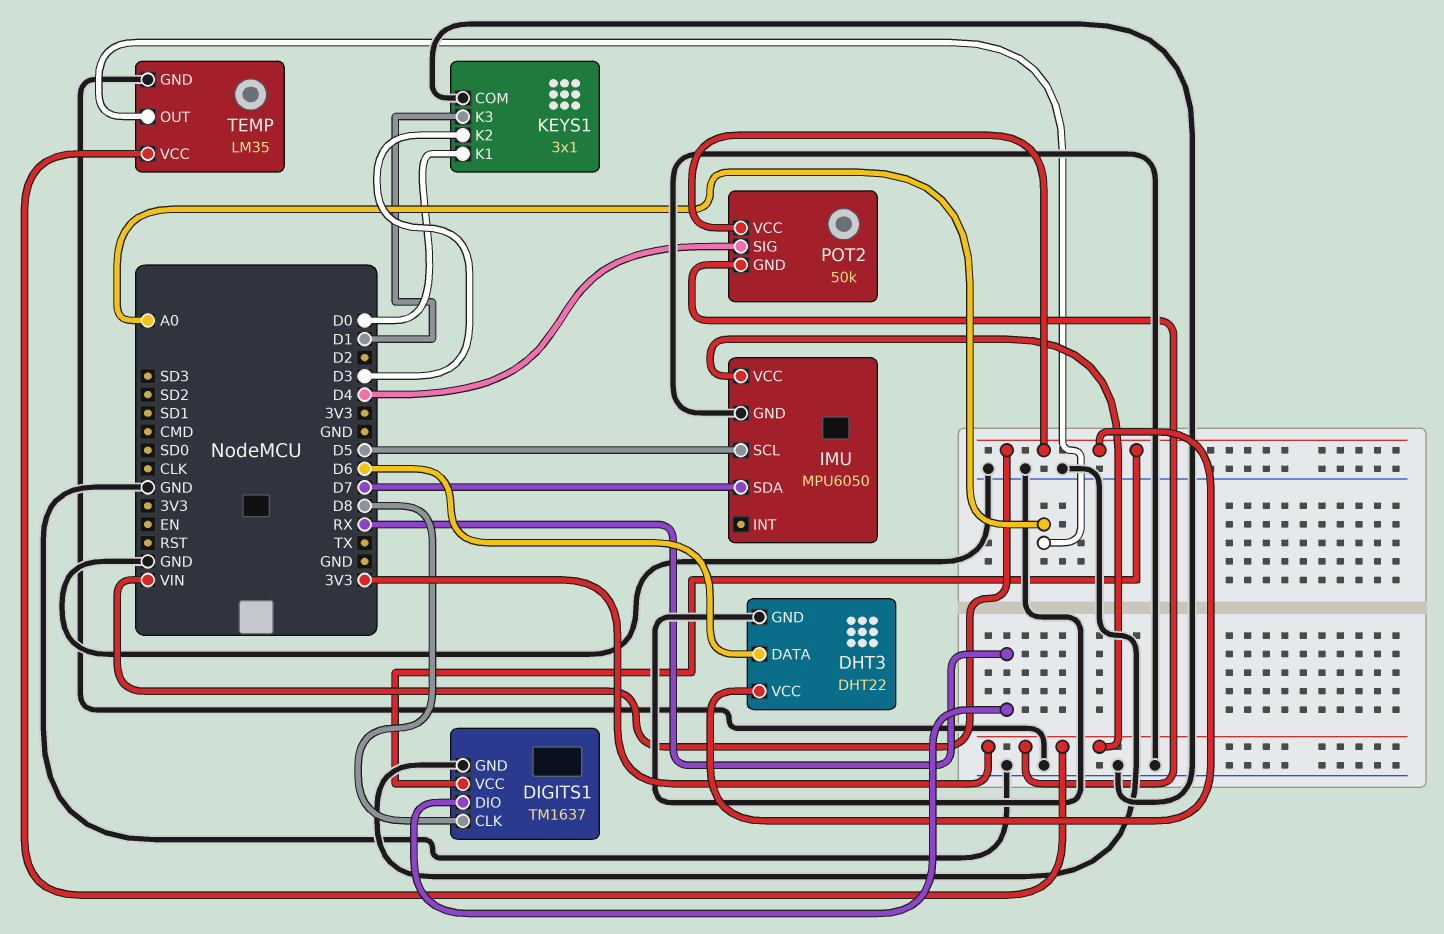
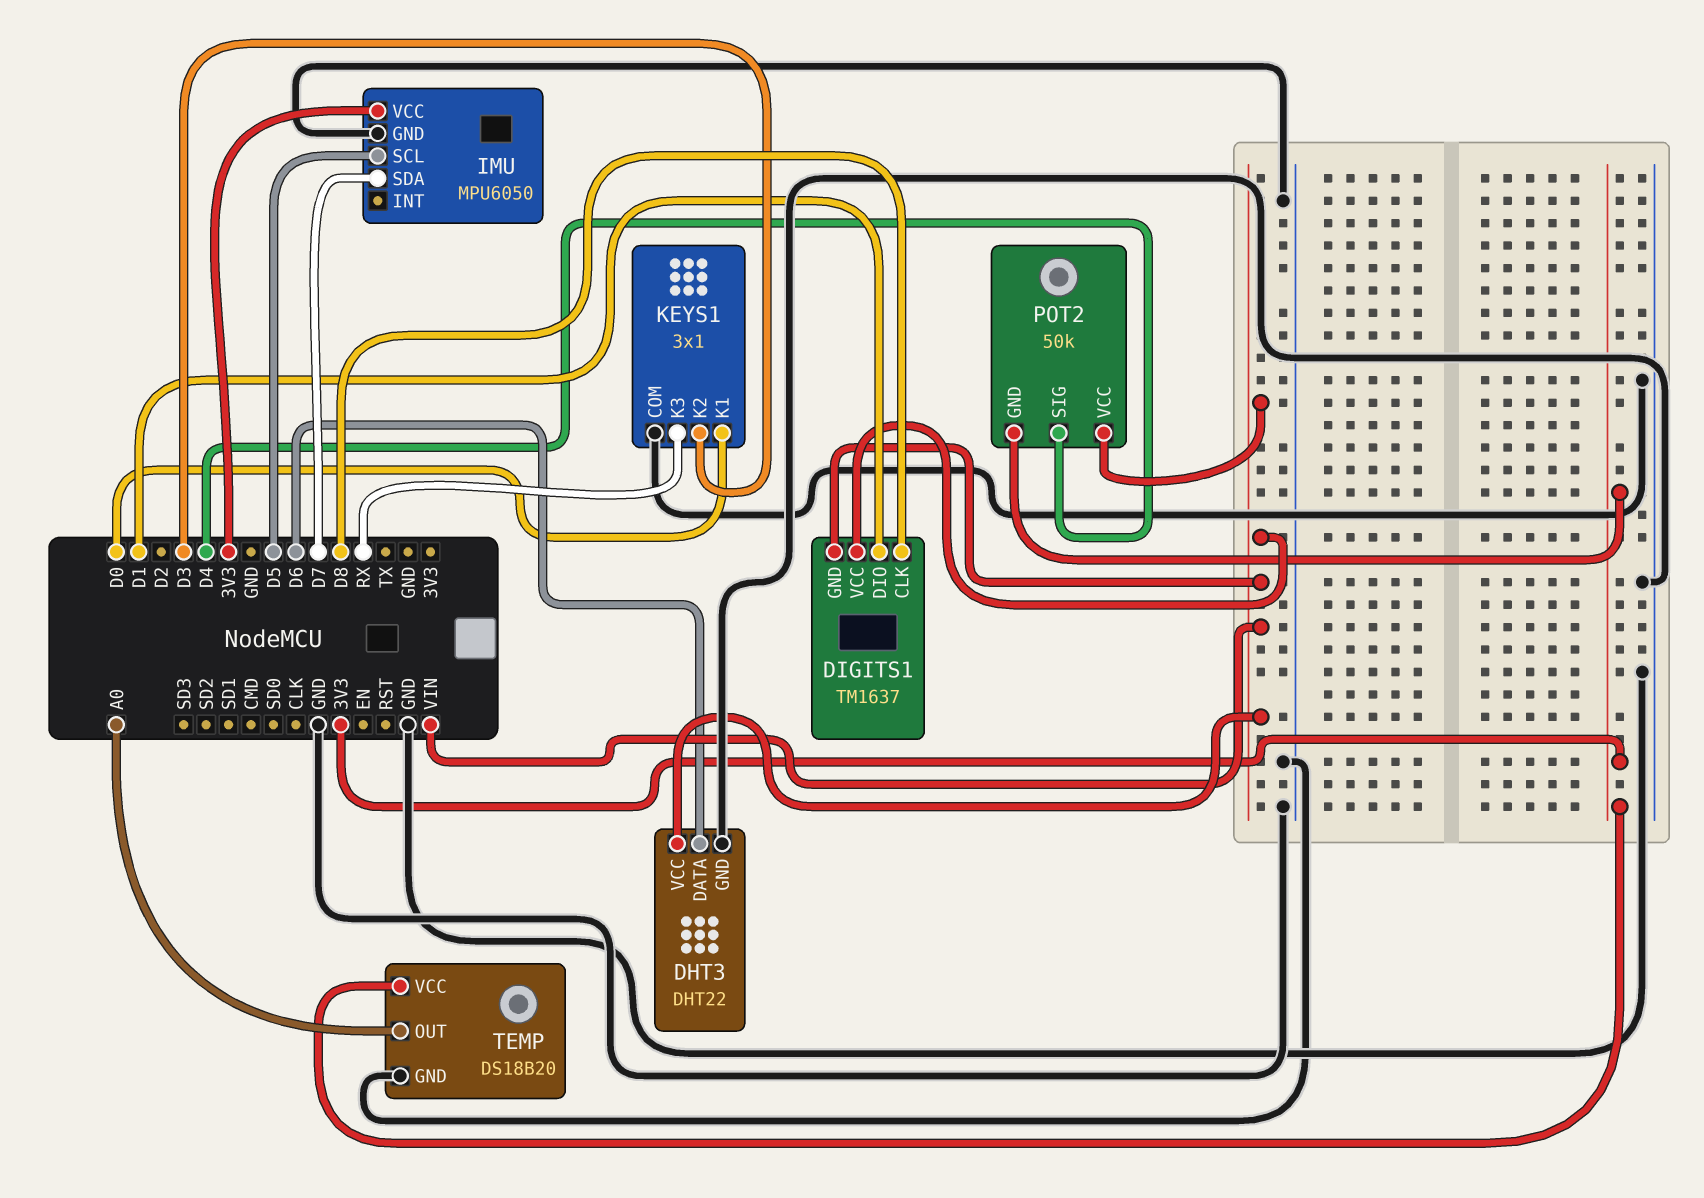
DIGITS1 pin DIO: RX -> D1
DIGITS1 pin GND: GND -> VIN
KEYS1 pin K3: D1 -> RX
TEMP: LM35 -> DS18B20

